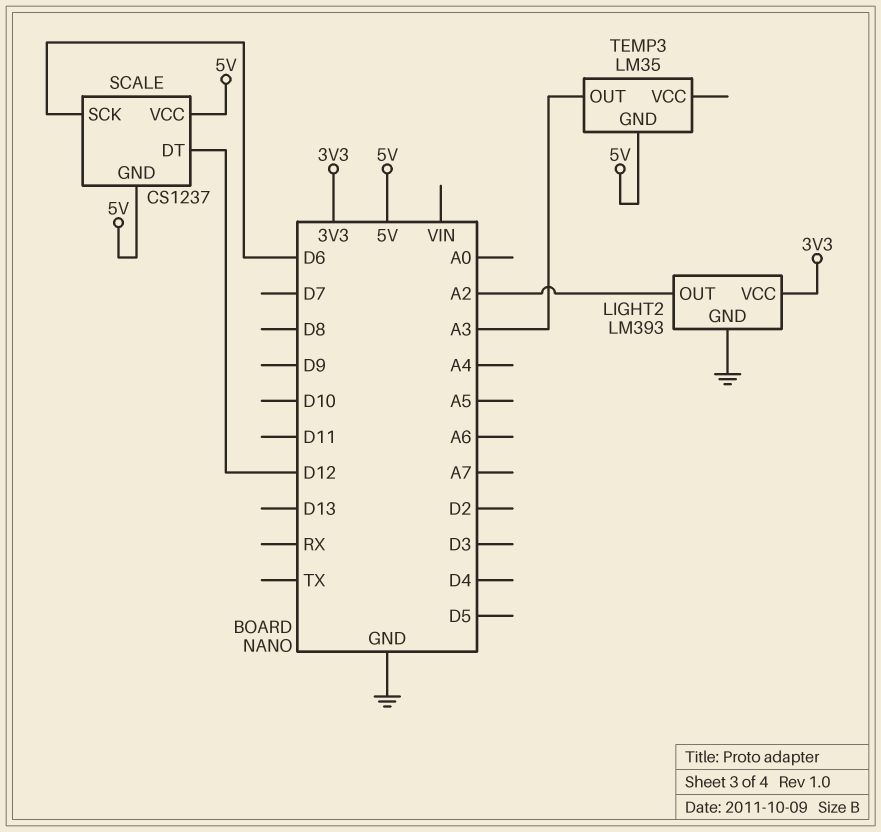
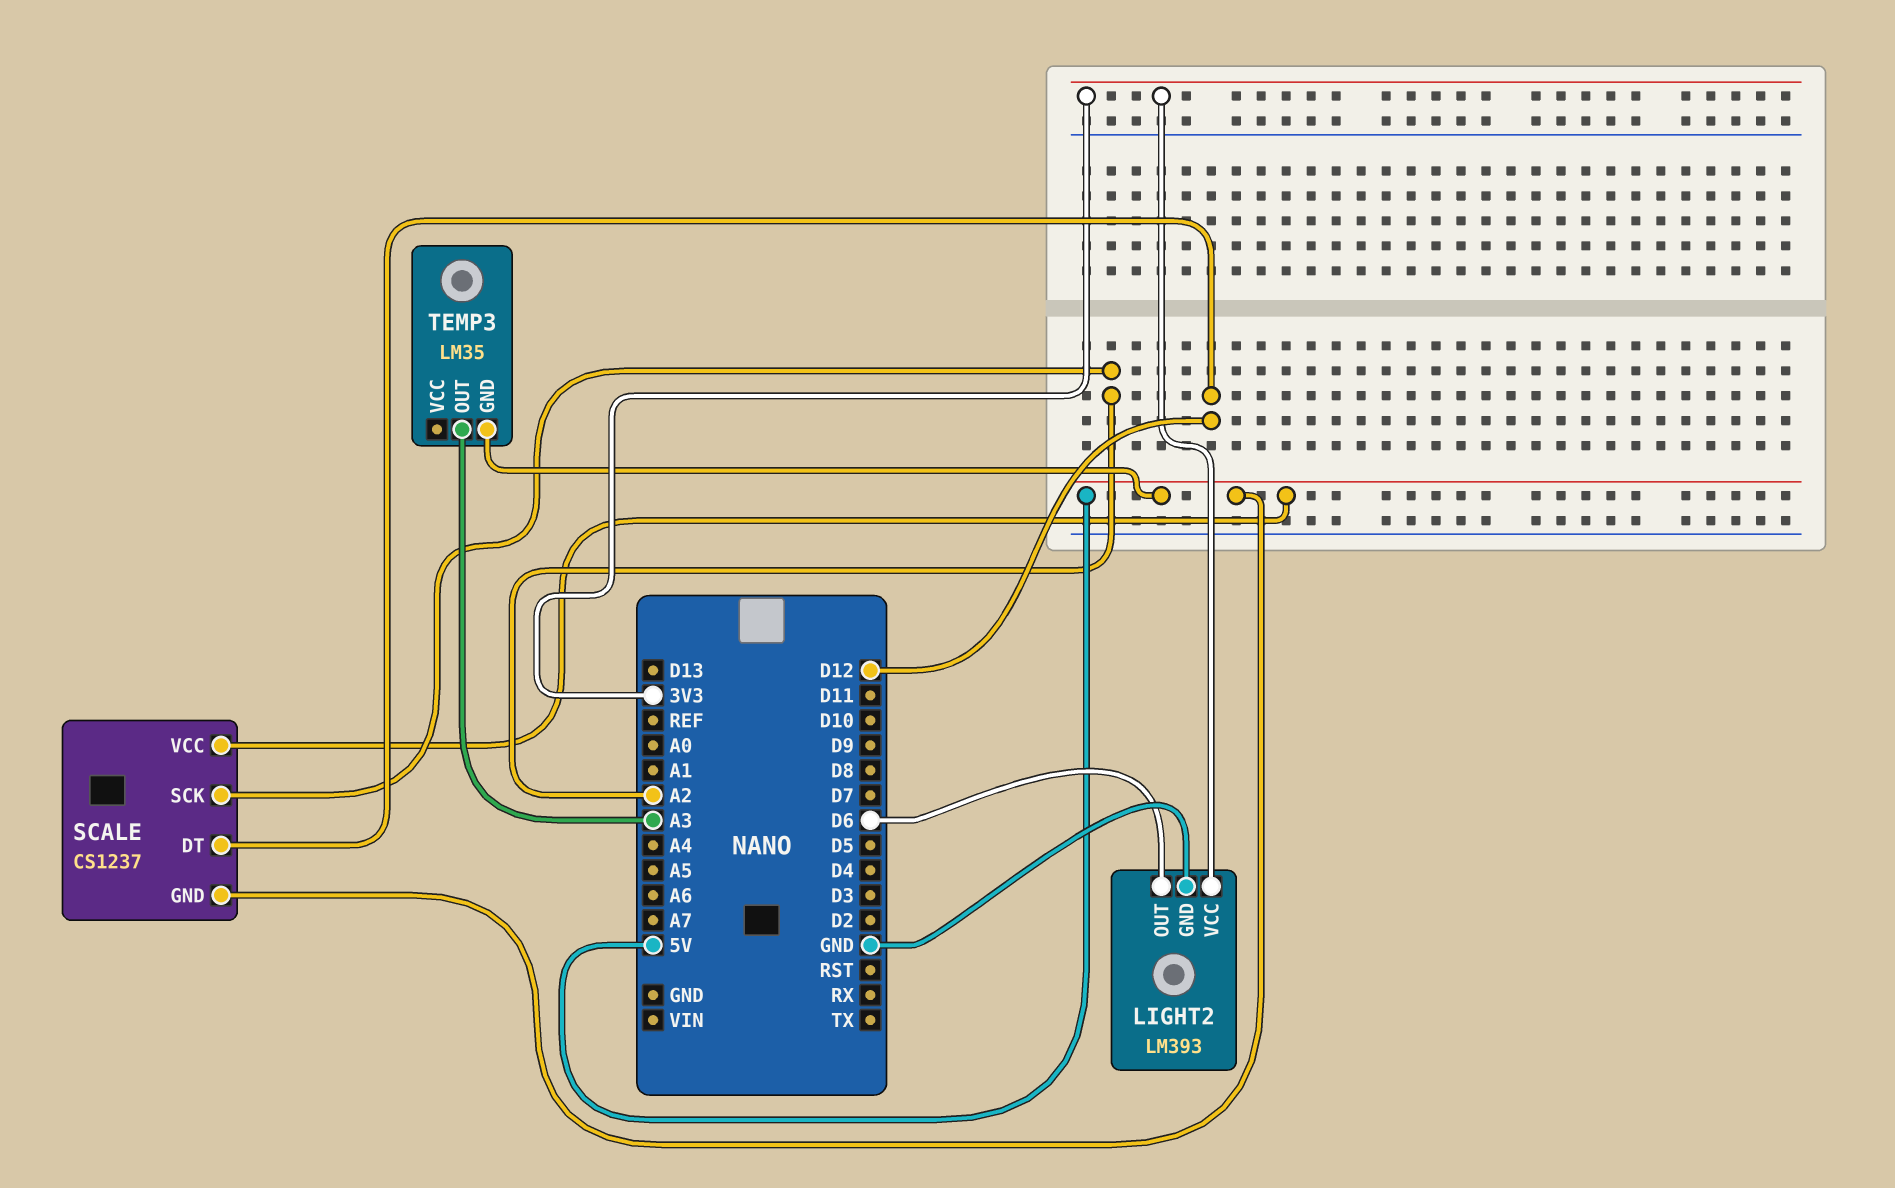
LIGHT2 pin OUT: A2 -> D6
SCALE pin SCK: D6 -> A2

